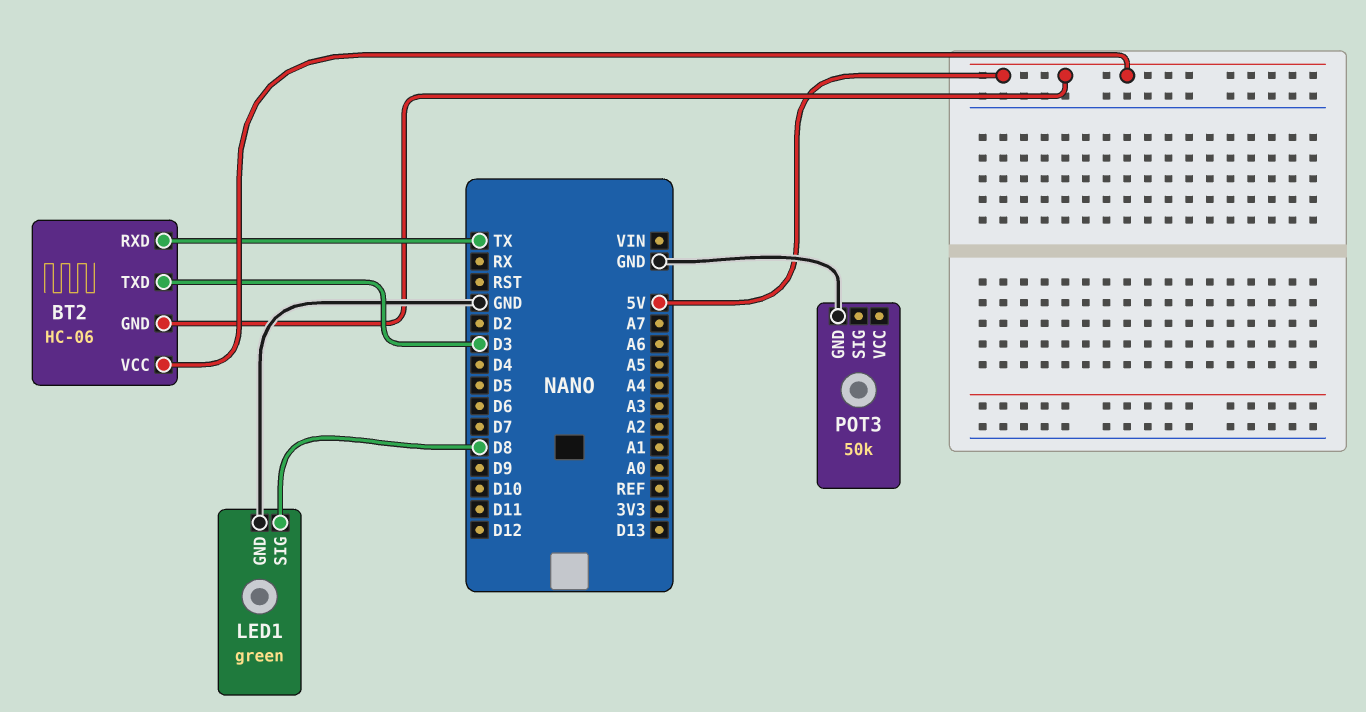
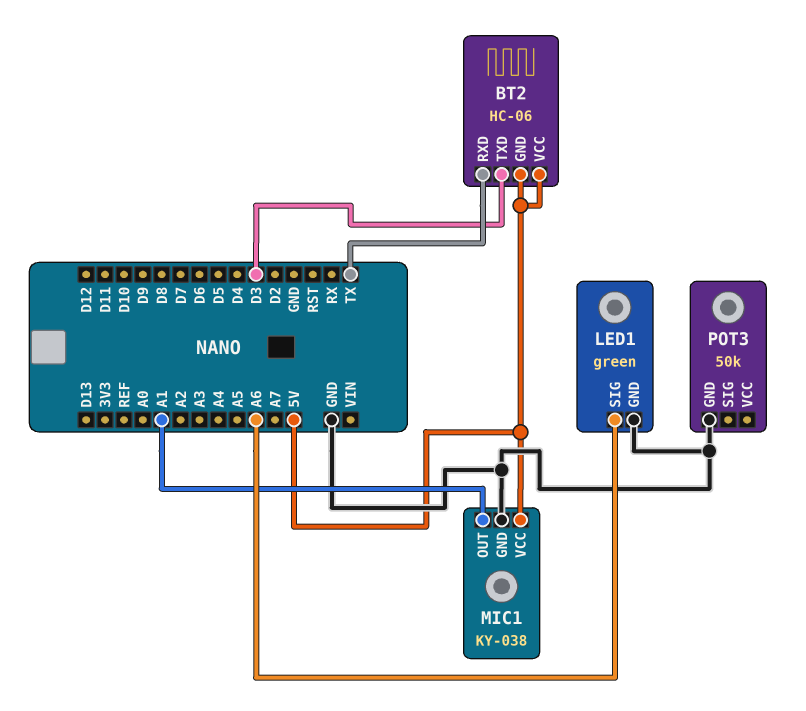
LED1 pin SIG: D8 -> A6
MIC1: none -> KY-038
MIC1 pin GND: none -> GND
MIC1 pin OUT: none -> A1
MIC1 pin VCC: none -> 5V

